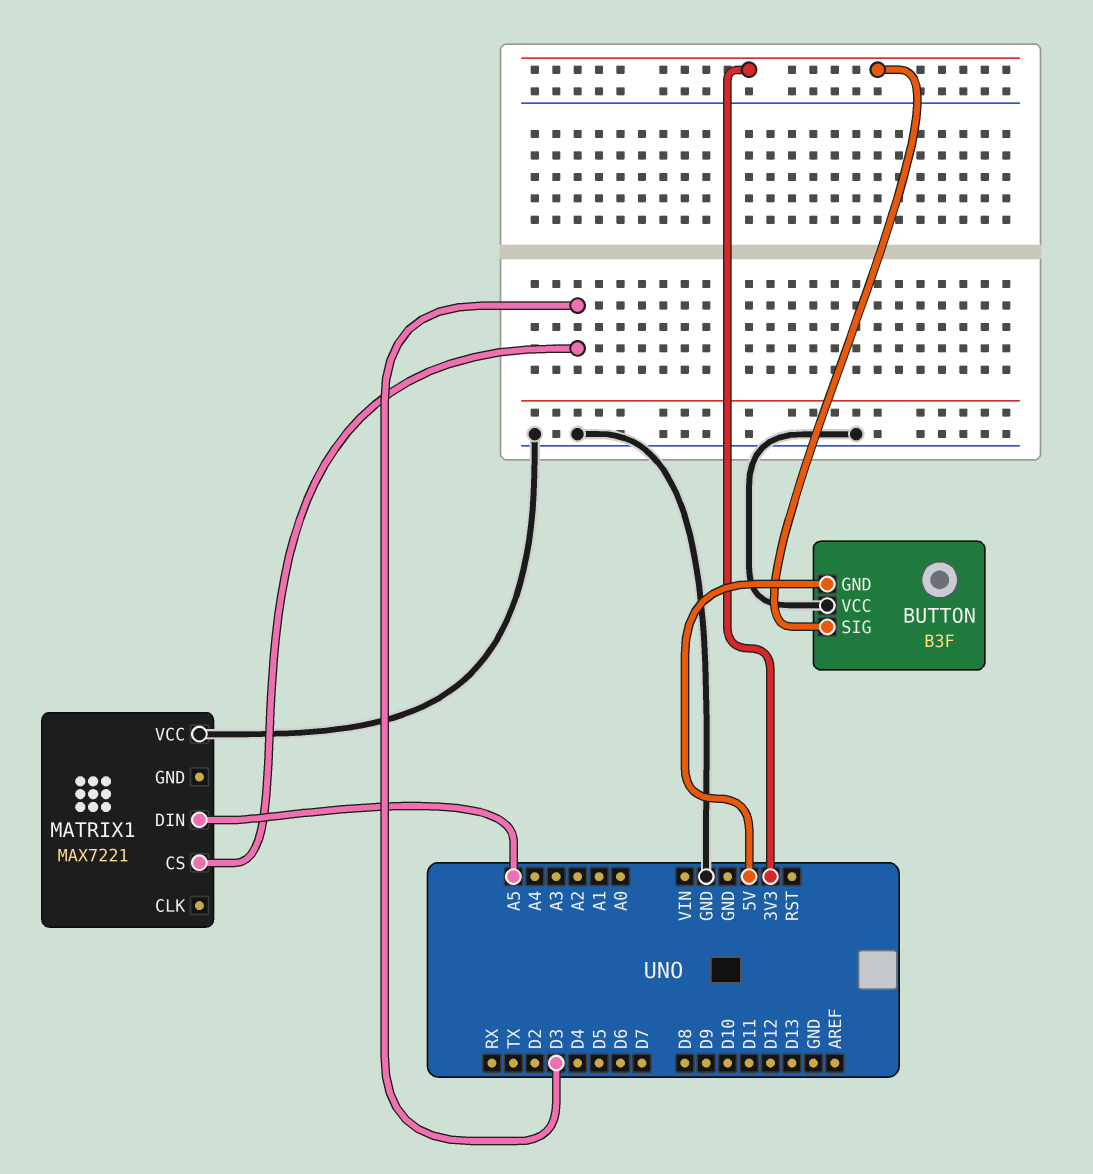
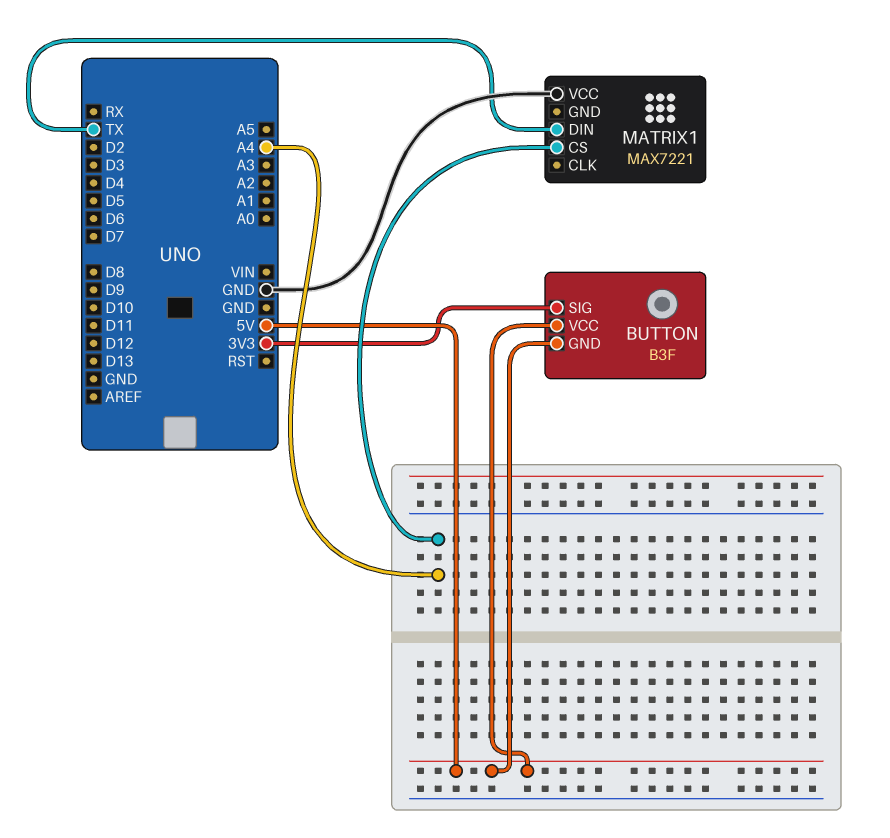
BUTTON pin VCC: GND -> 5V
MATRIX1 pin CS: D3 -> A4
MATRIX1 pin DIN: A5 -> TX

